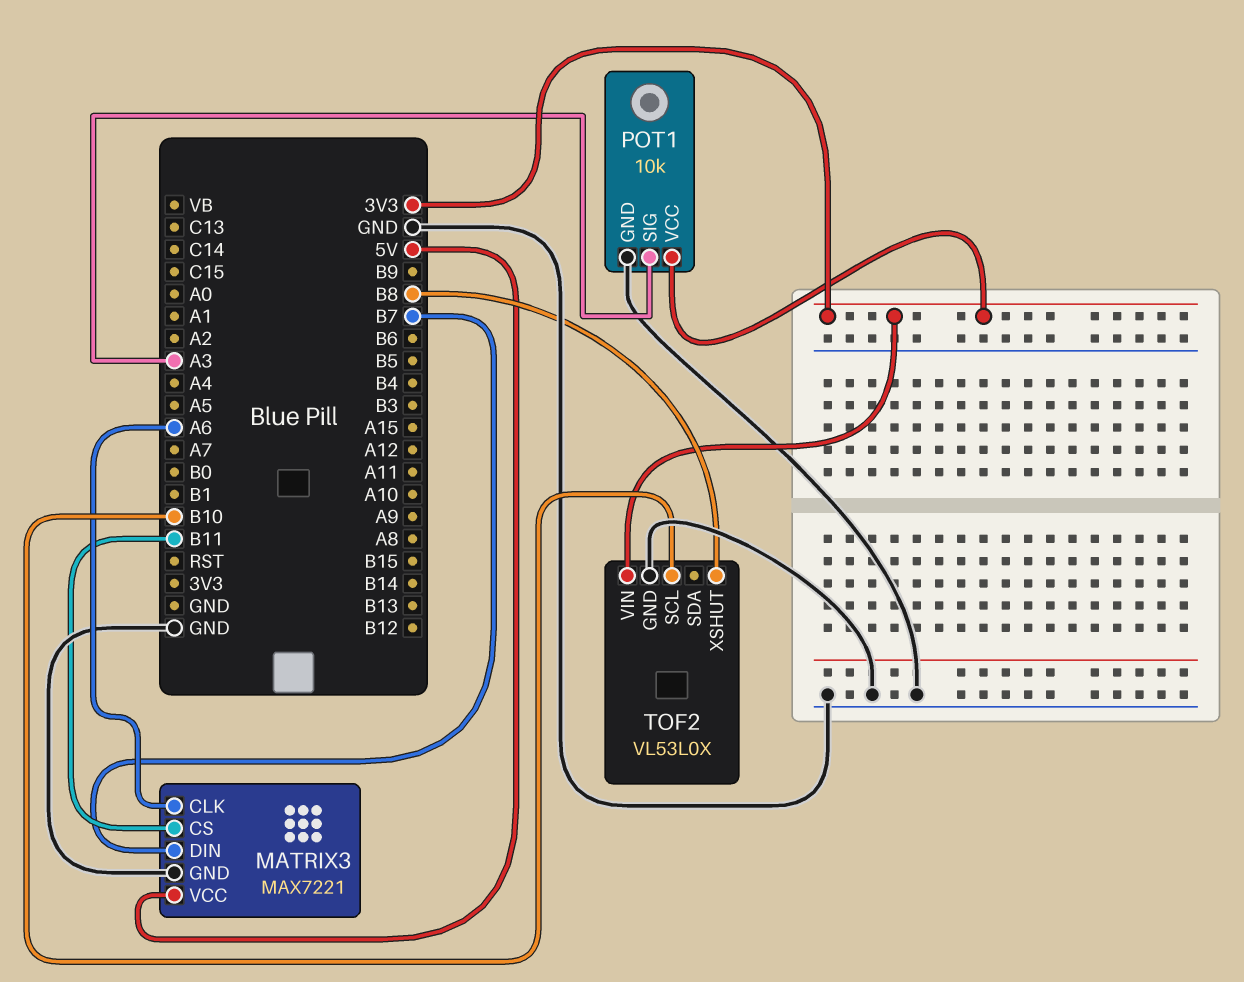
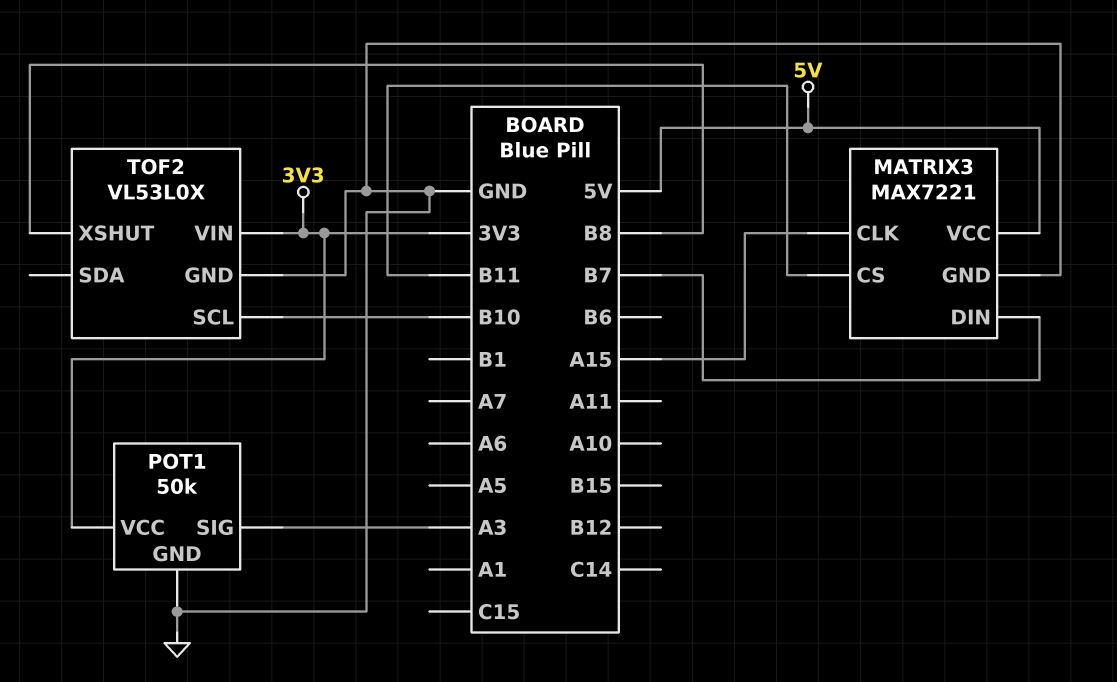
MATRIX3 pin CLK: A6 -> A15
POT1: 10k -> 50k

